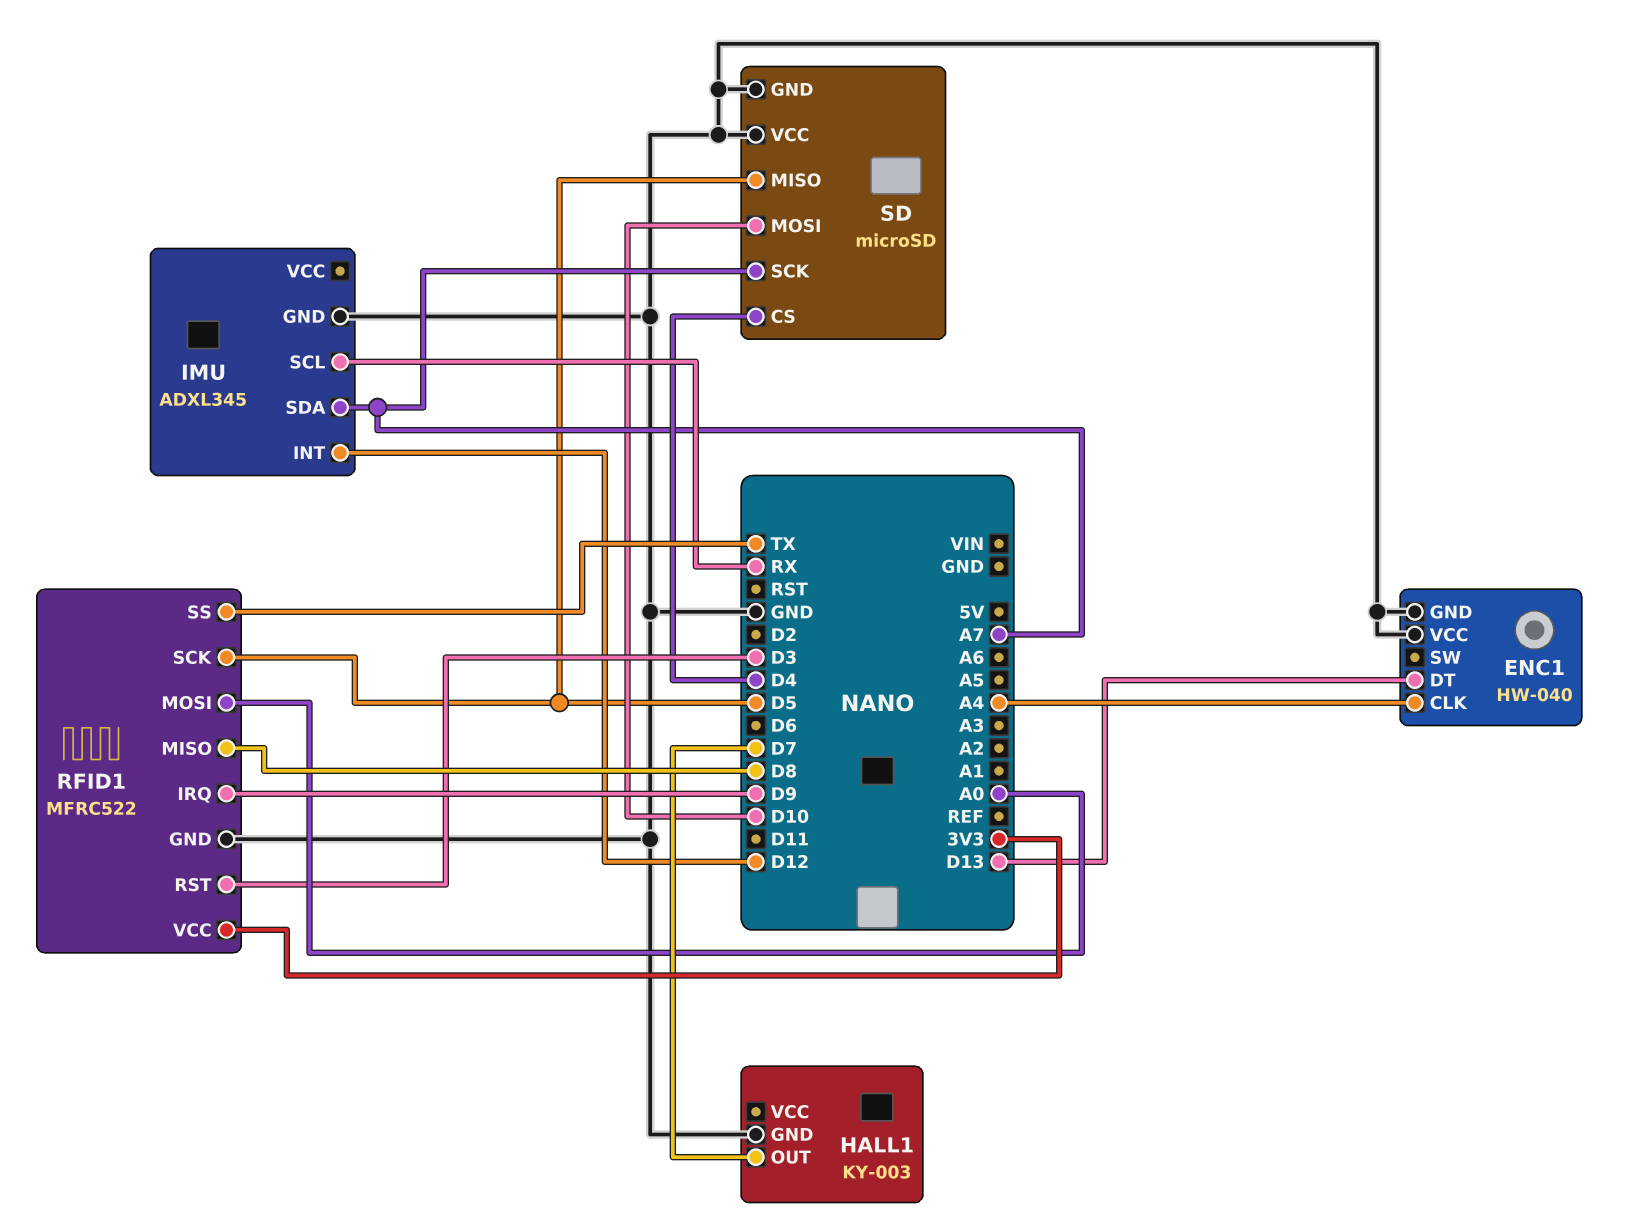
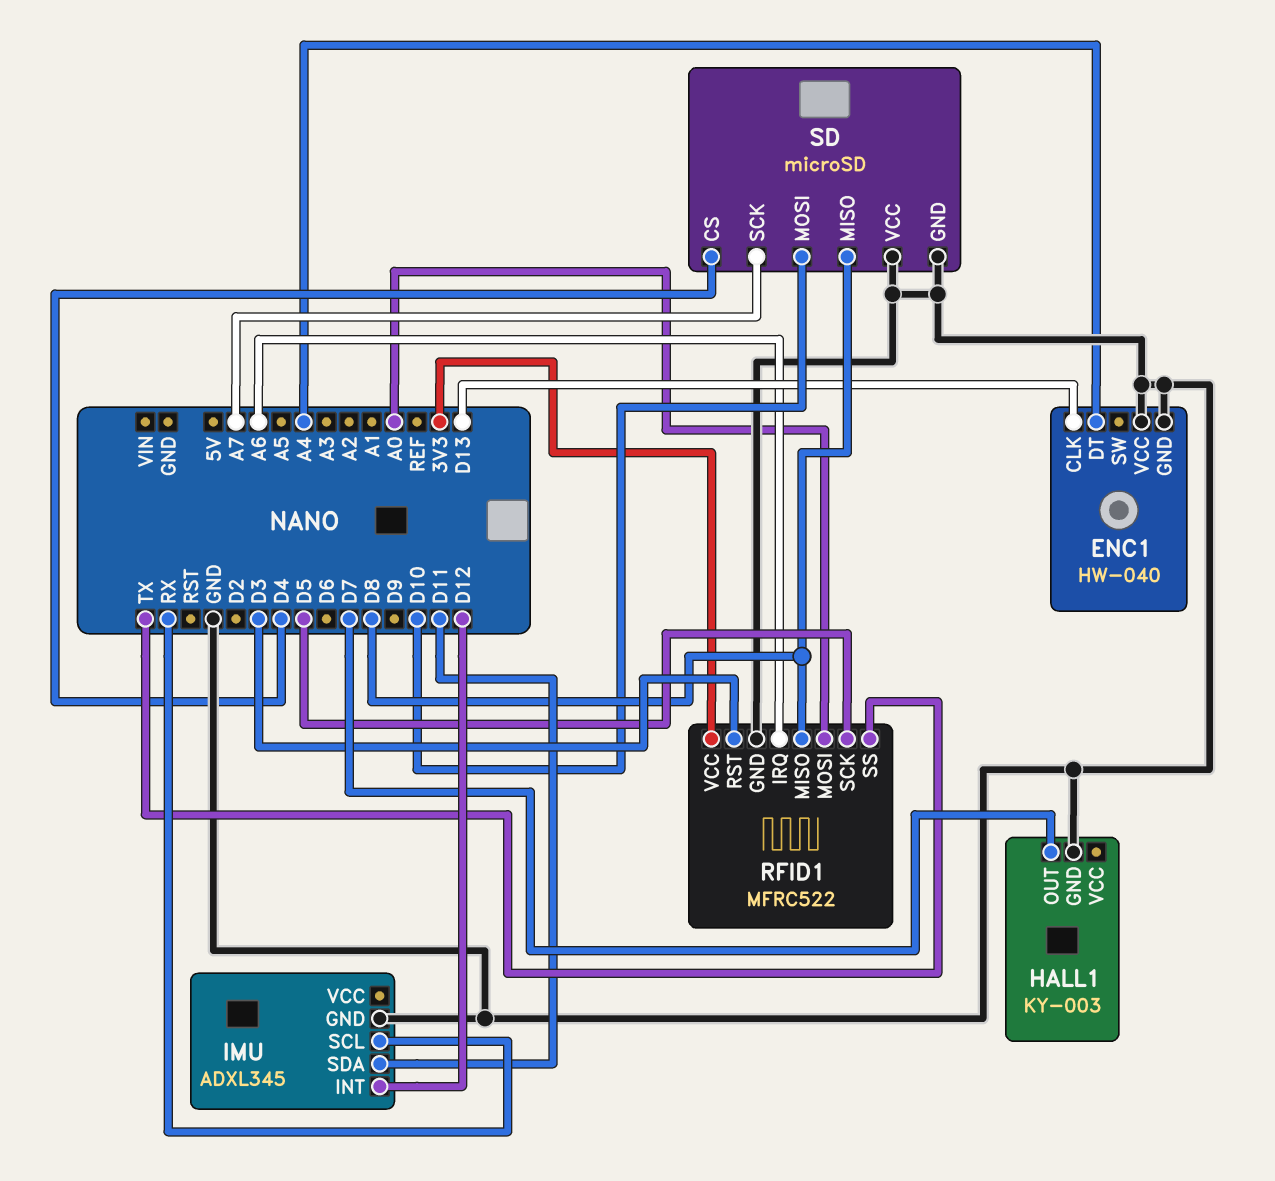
ENC1 pin CLK: A4 -> D13
ENC1 pin DT: D13 -> A4
IMU pin SDA: A7 -> D11
RFID1 pin IRQ: D9 -> A6
SD pin MISO: D5 -> D8

